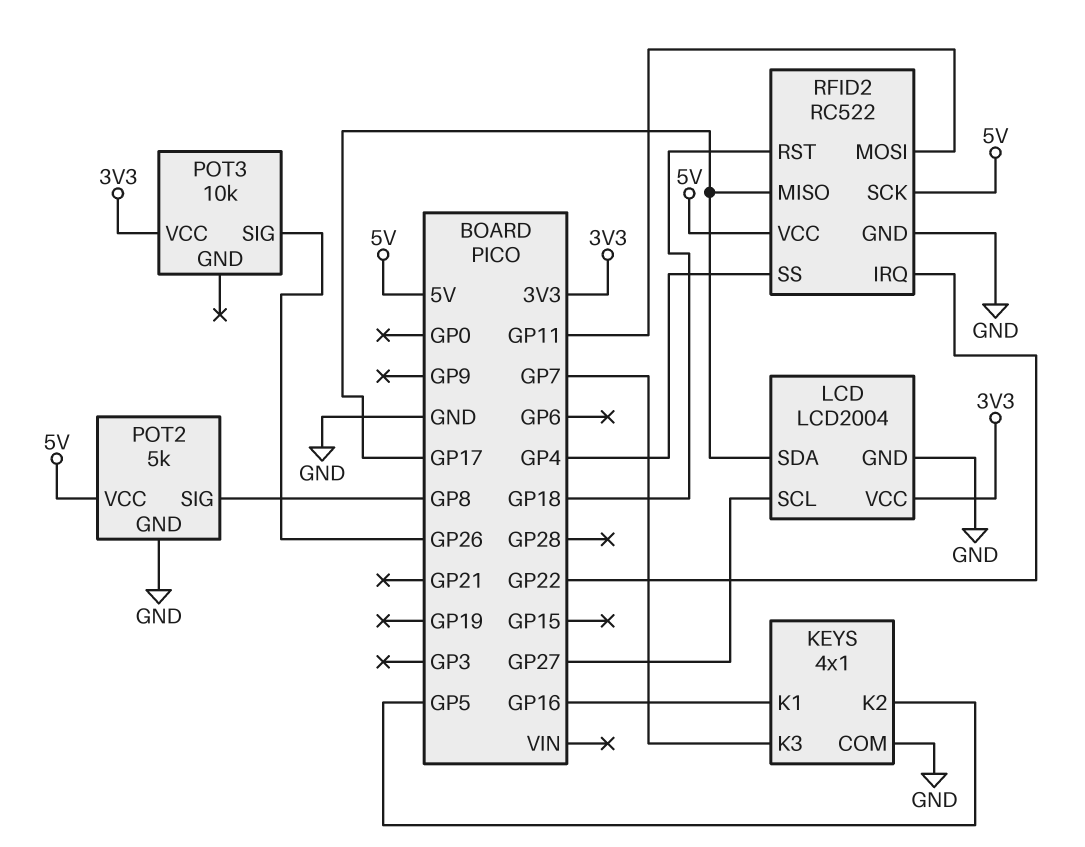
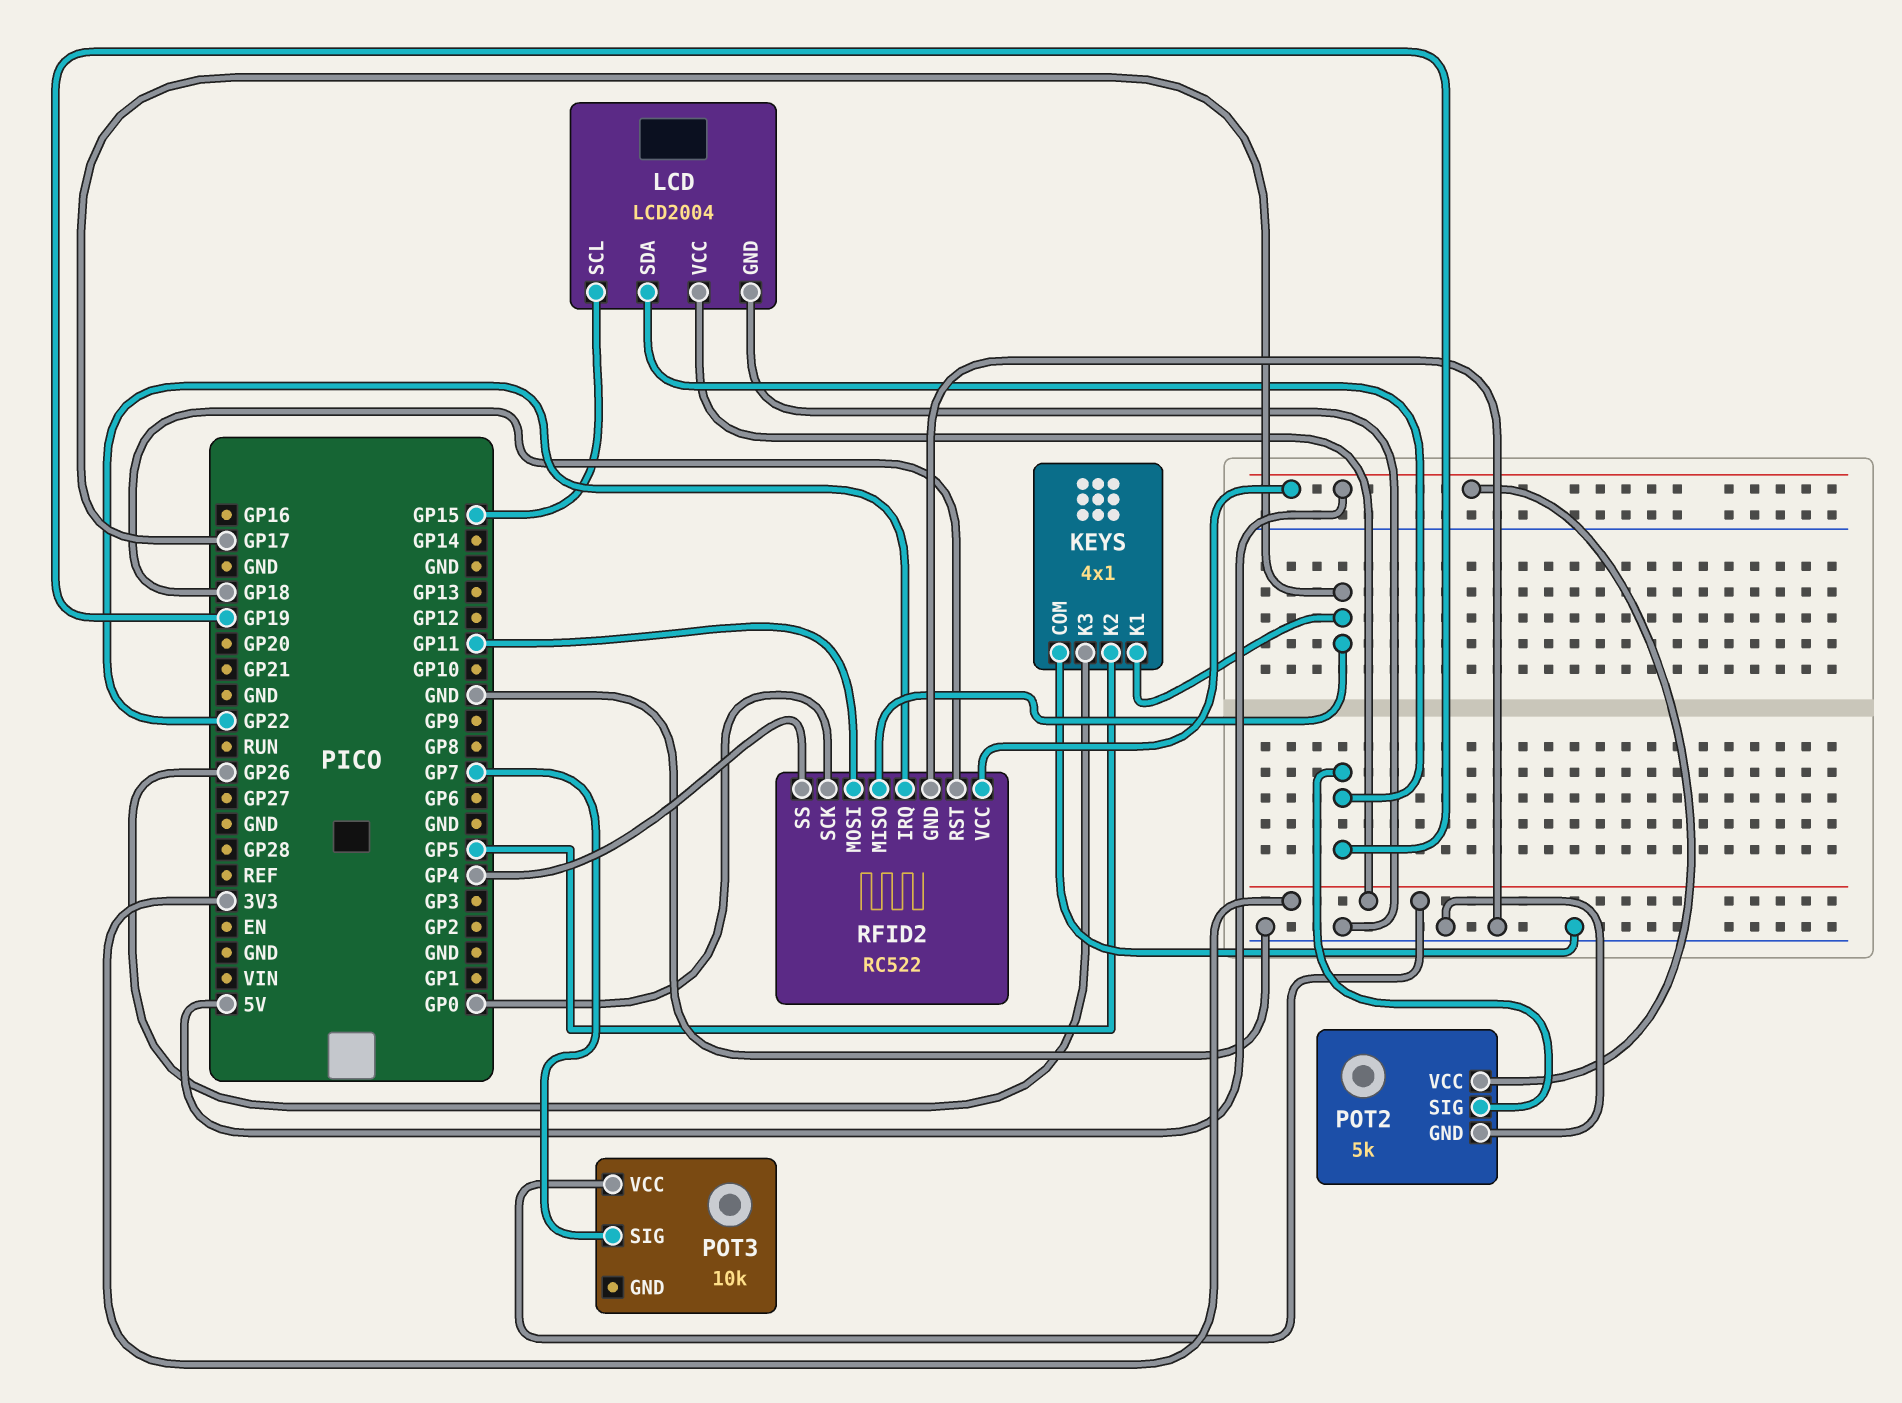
KEYS pin K1: GP16 -> GP17
KEYS pin K3: GP7 -> GP26
LCD pin SCL: GP27 -> GP15
LCD pin SDA: GP17 -> GP19
POT2 pin SIG: GP8 -> GP19
POT3 pin SIG: GP26 -> GP7
RFID2 pin SCK: 5V -> GP0

